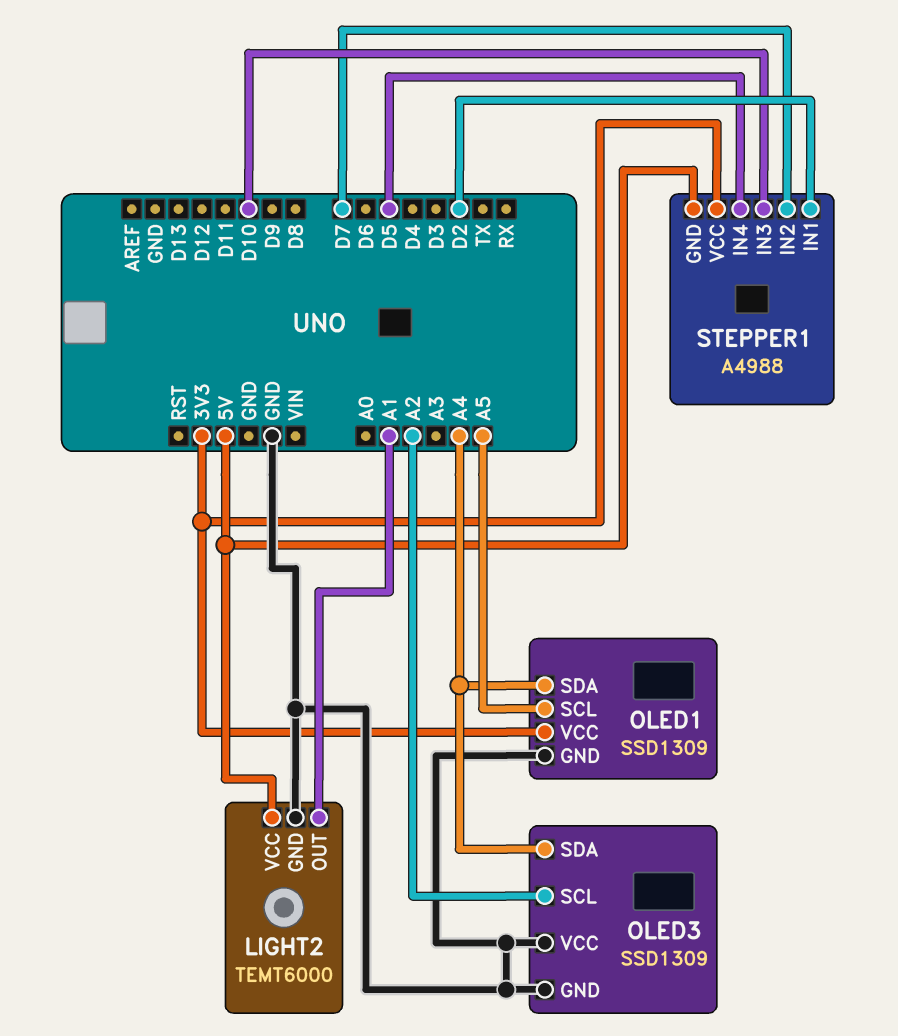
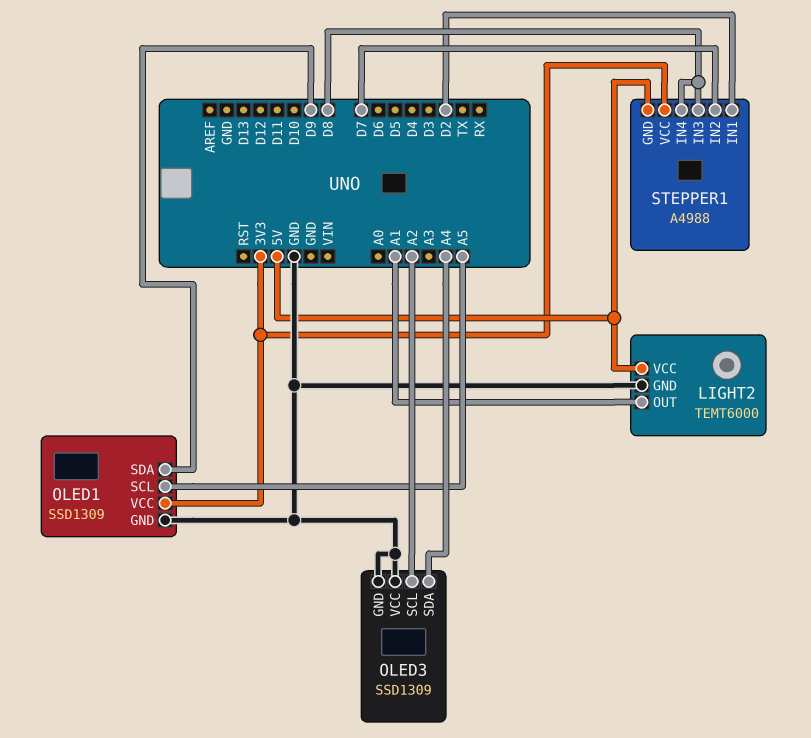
OLED1 pin SDA: A4 -> D9
STEPPER1 pin IN3: D10 -> D8
STEPPER1 pin IN4: D5 -> D8

